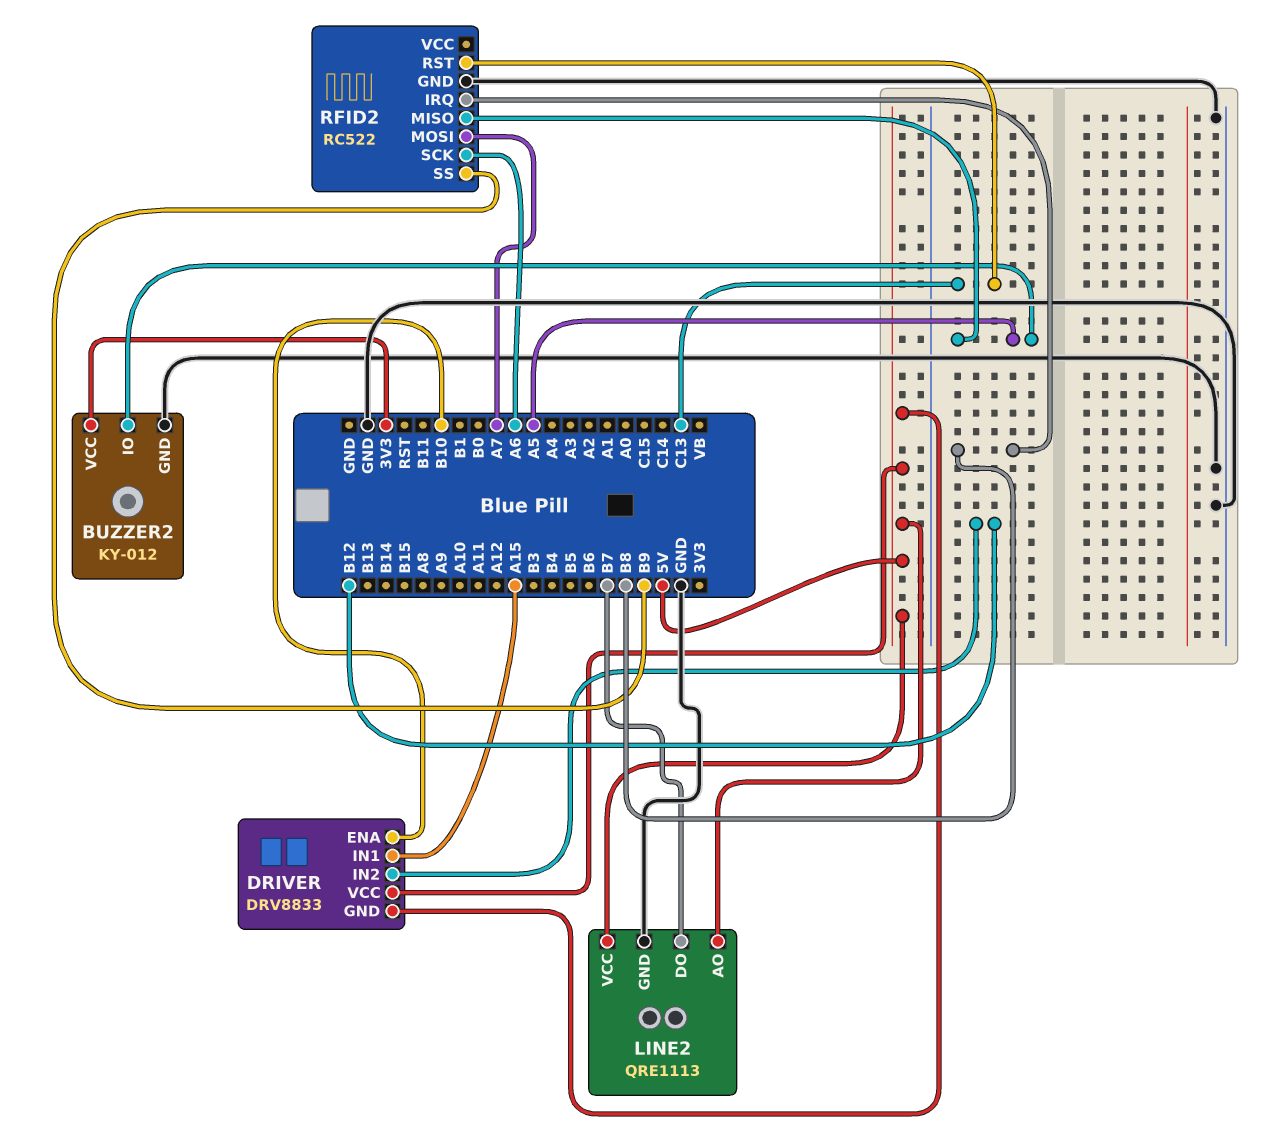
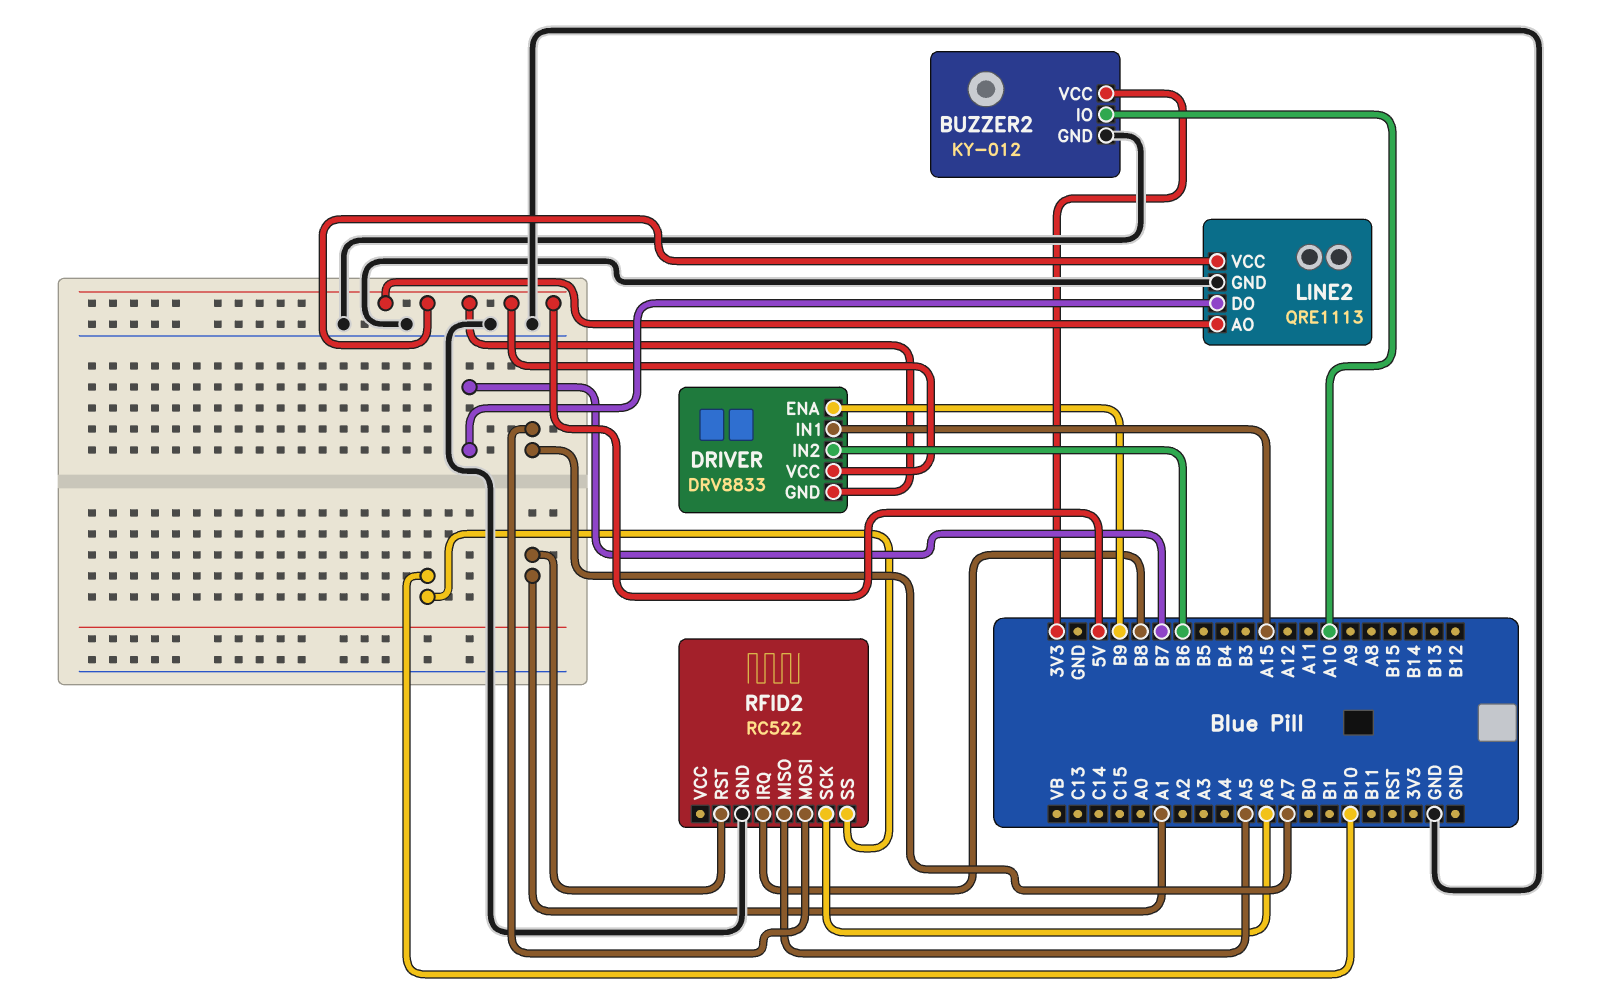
BUZZER2 pin IO: A5 -> A10
DRIVER pin ENA: B10 -> B9
DRIVER pin IN2: B12 -> B6
RFID2 pin RST: C13 -> A1
RFID2 pin SS: B9 -> B10

